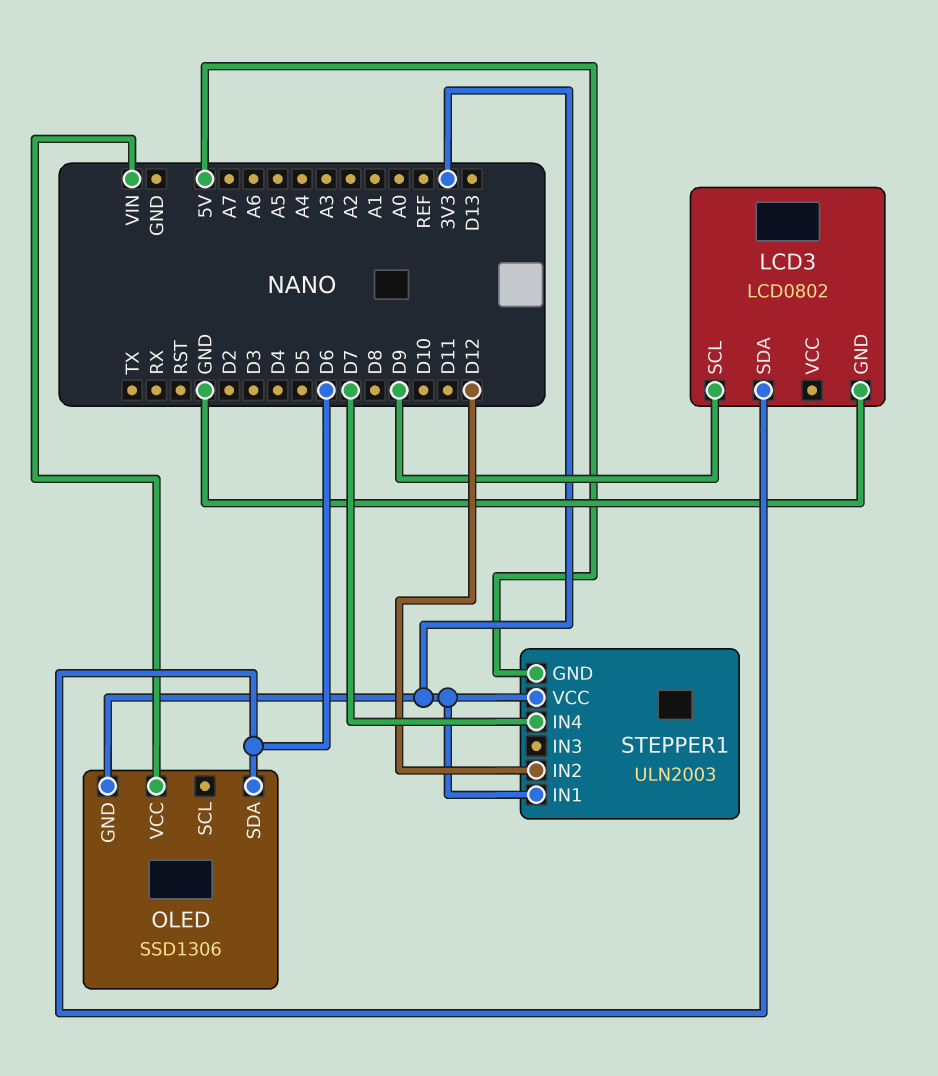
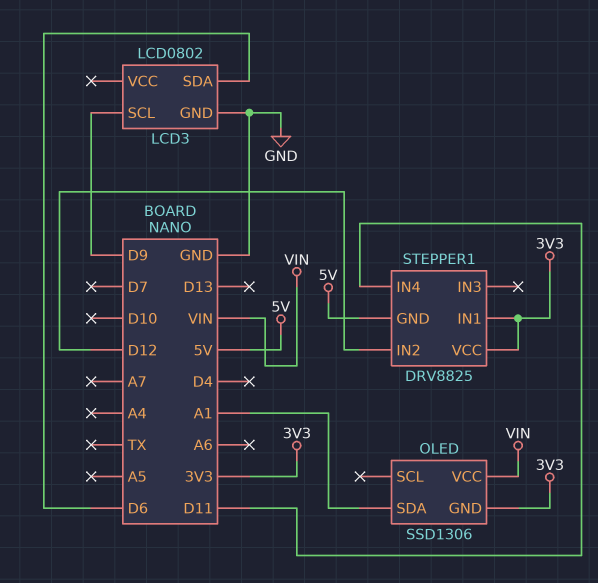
OLED pin SDA: D6 -> A1
STEPPER1: ULN2003 -> DRV8825
STEPPER1 pin IN4: D7 -> D11

